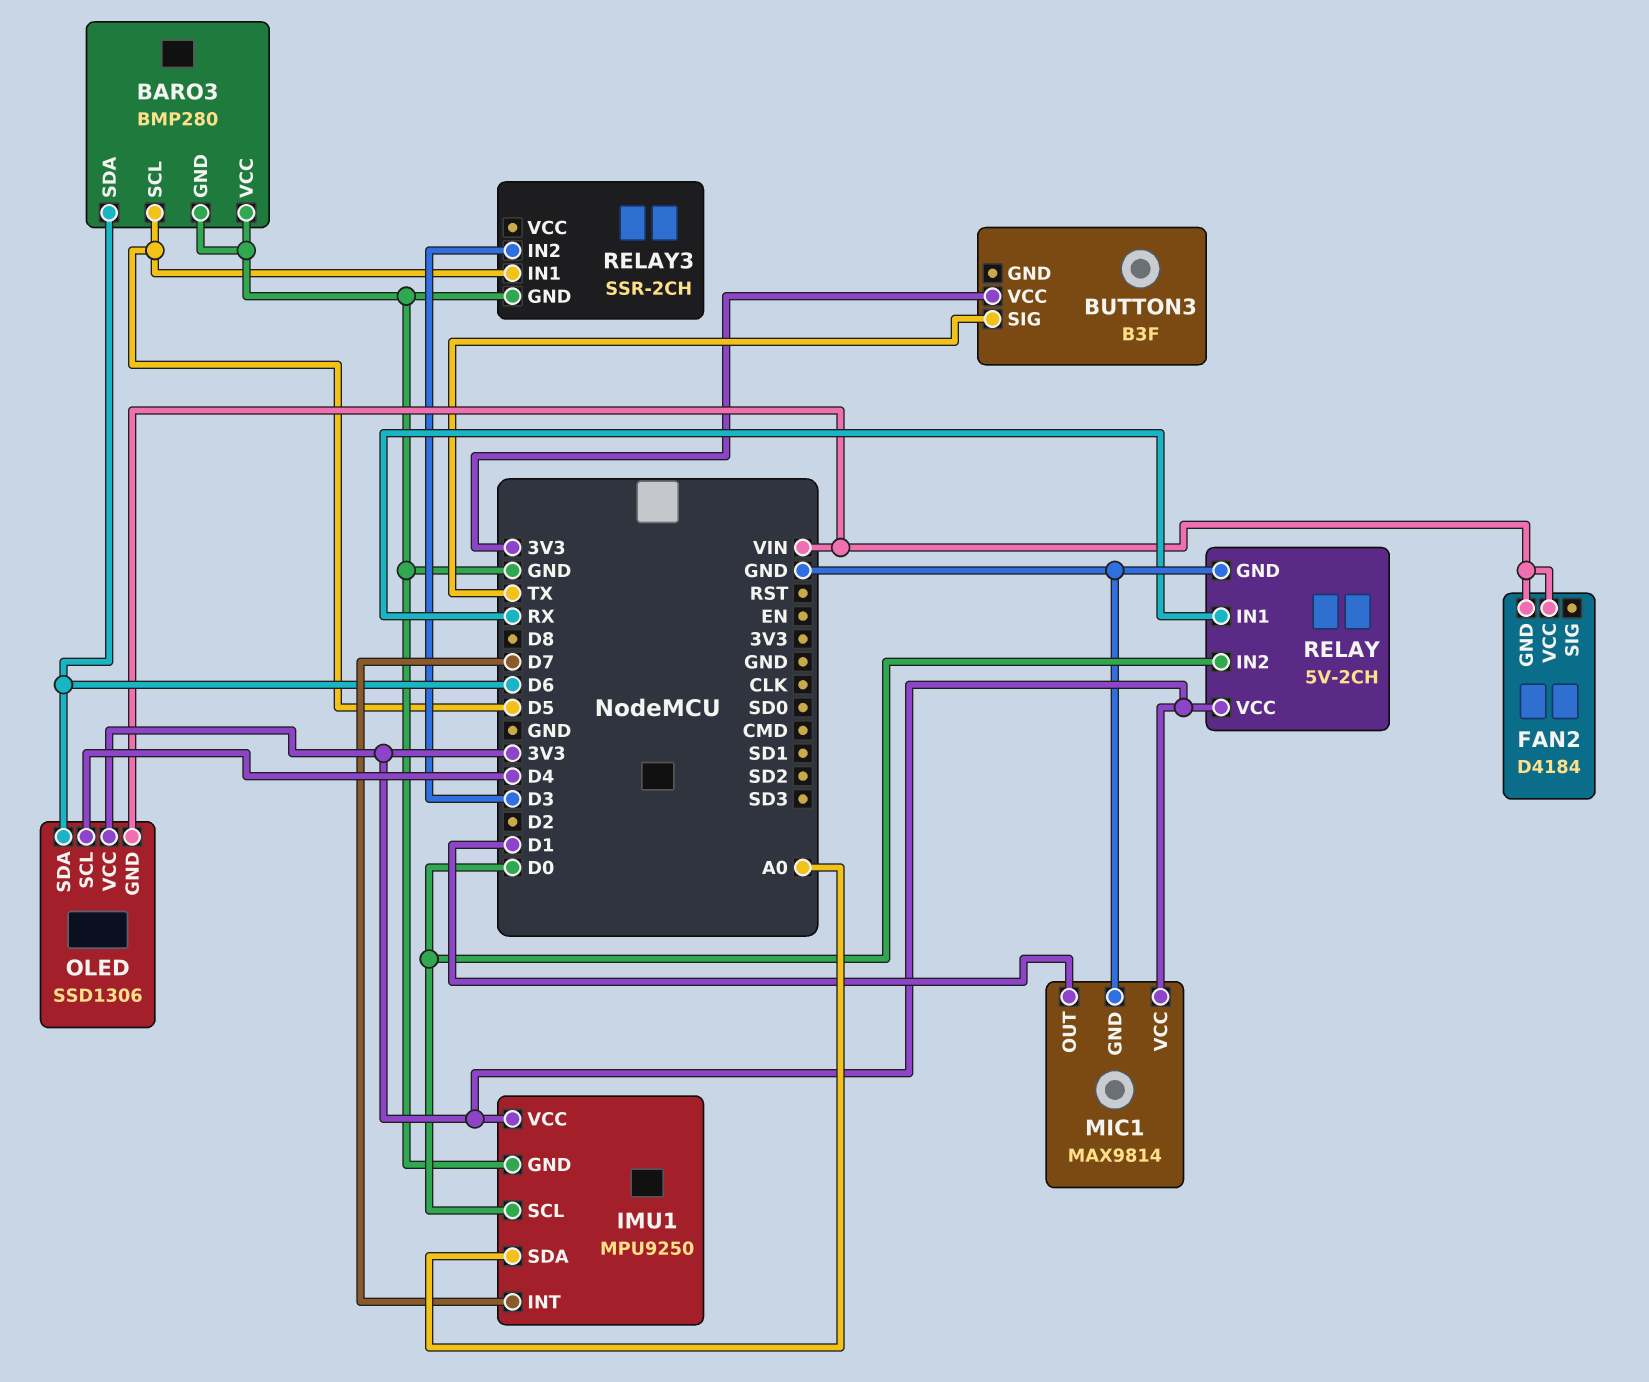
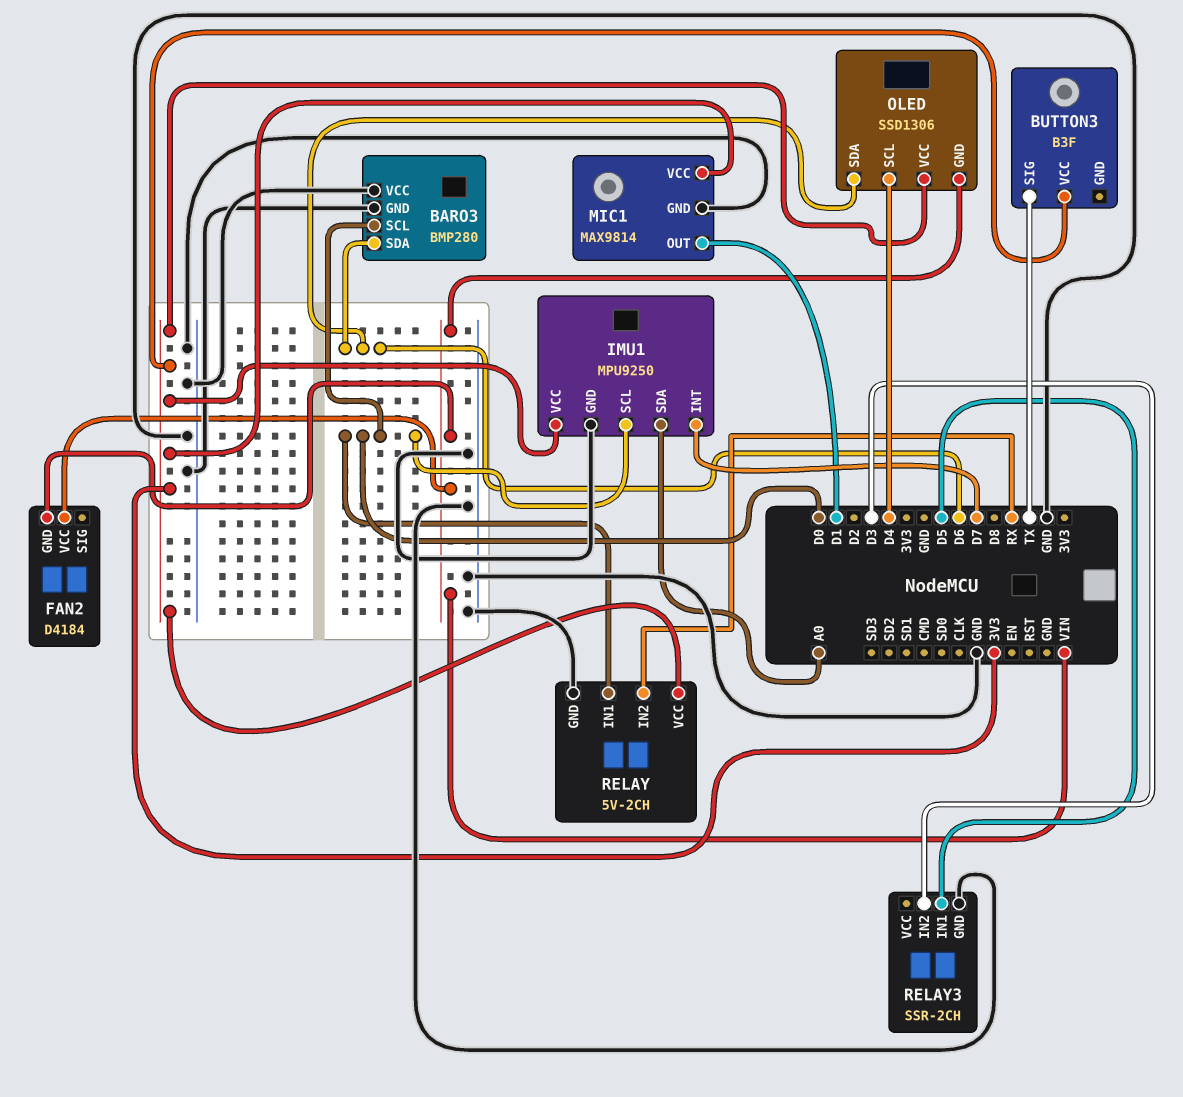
BARO3 pin SCL: D5 -> D0
RELAY pin IN1: RX -> D0
RELAY pin IN2: D0 -> RX

